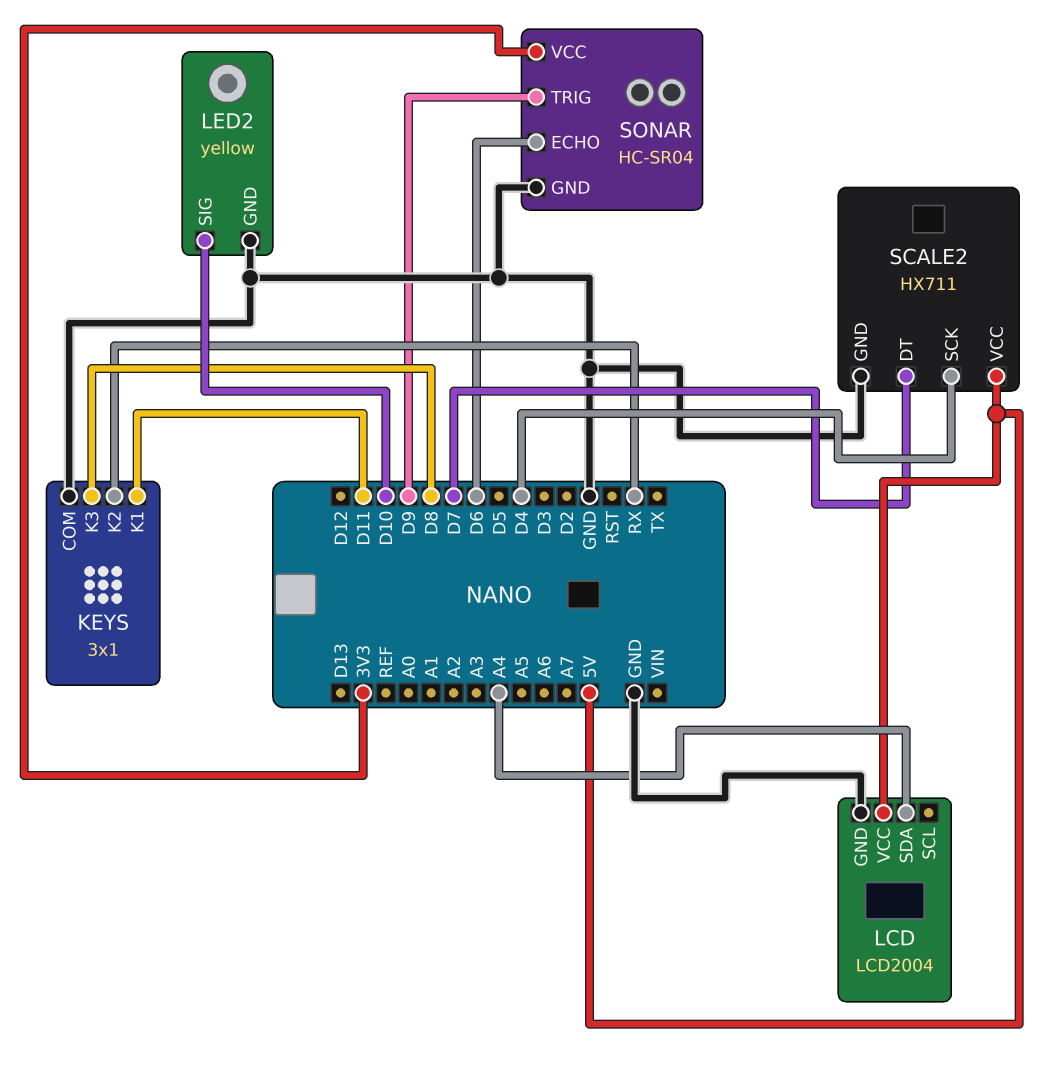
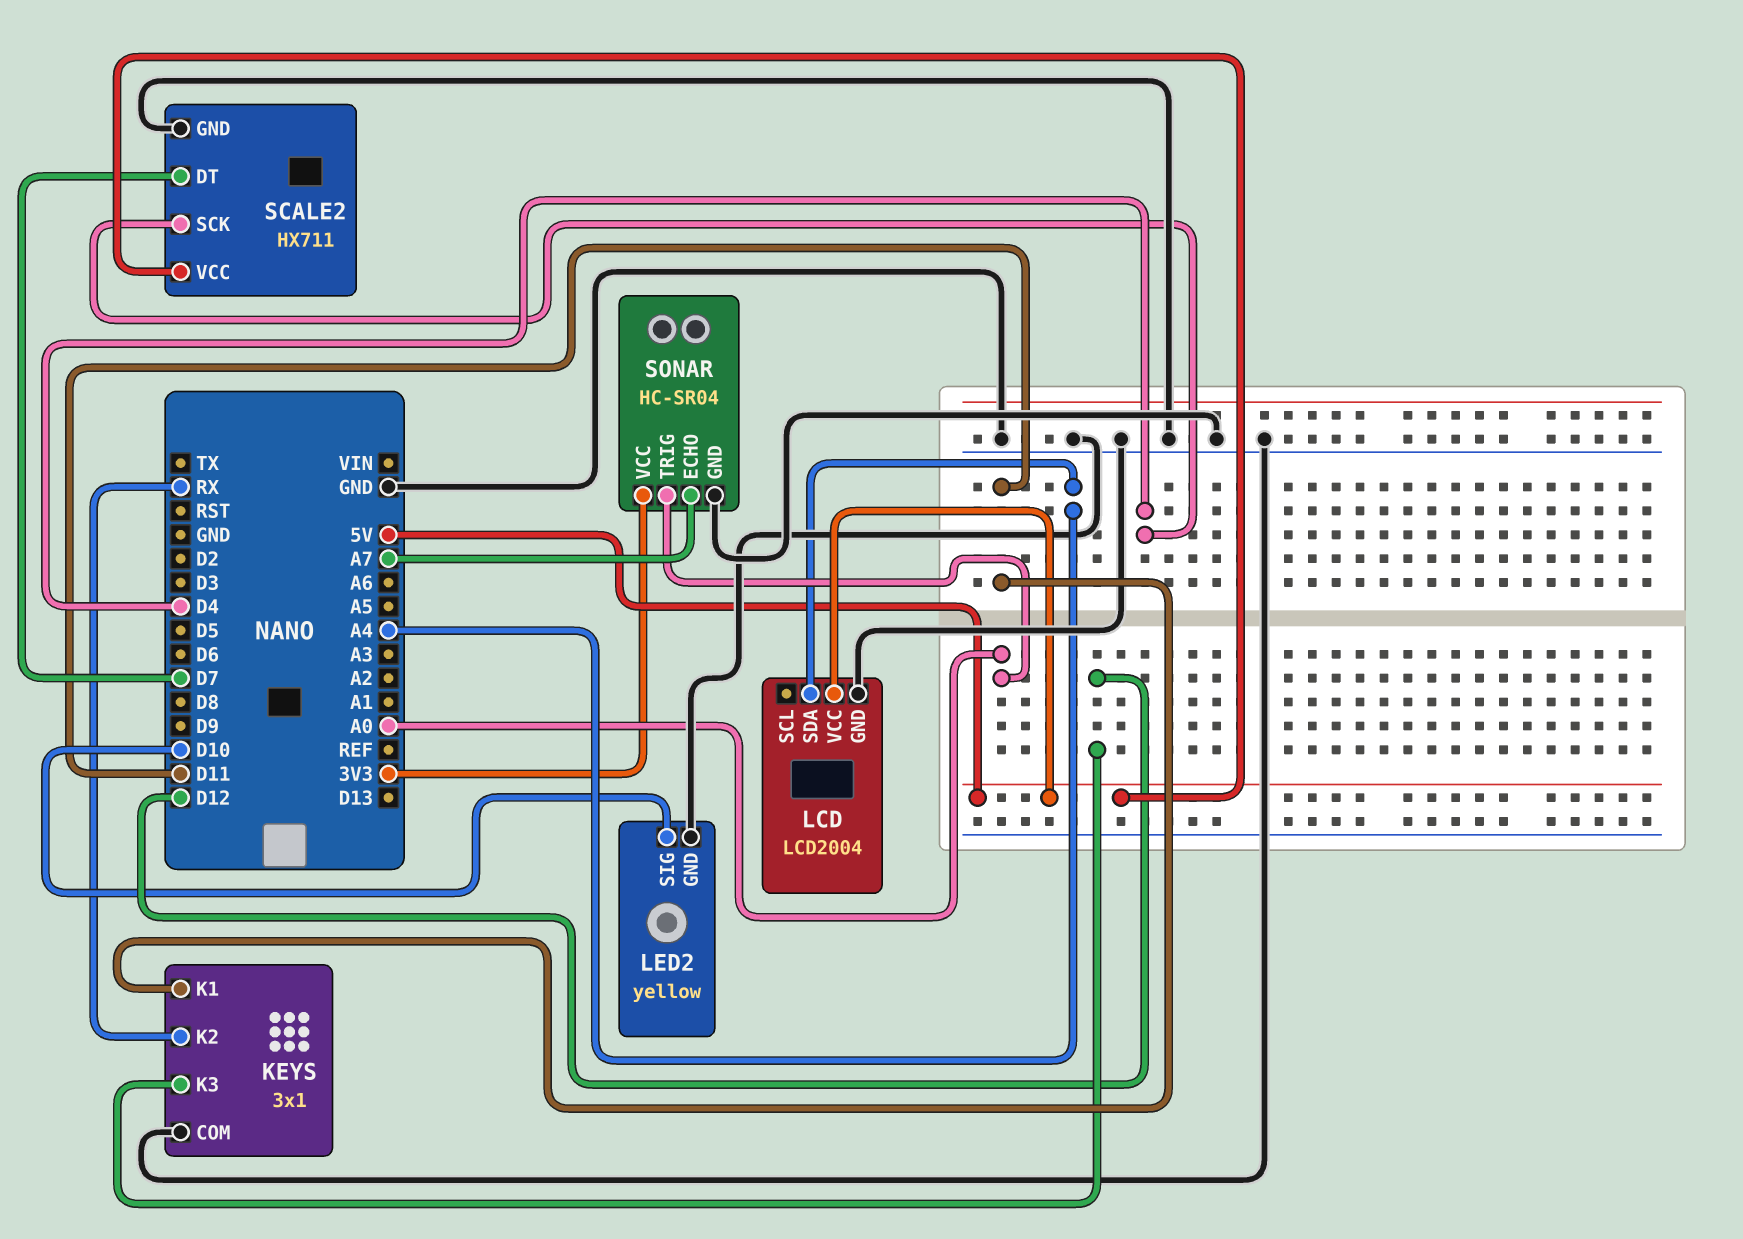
KEYS pin K3: D8 -> D12
SONAR pin ECHO: D6 -> A7
SONAR pin TRIG: D9 -> A0

